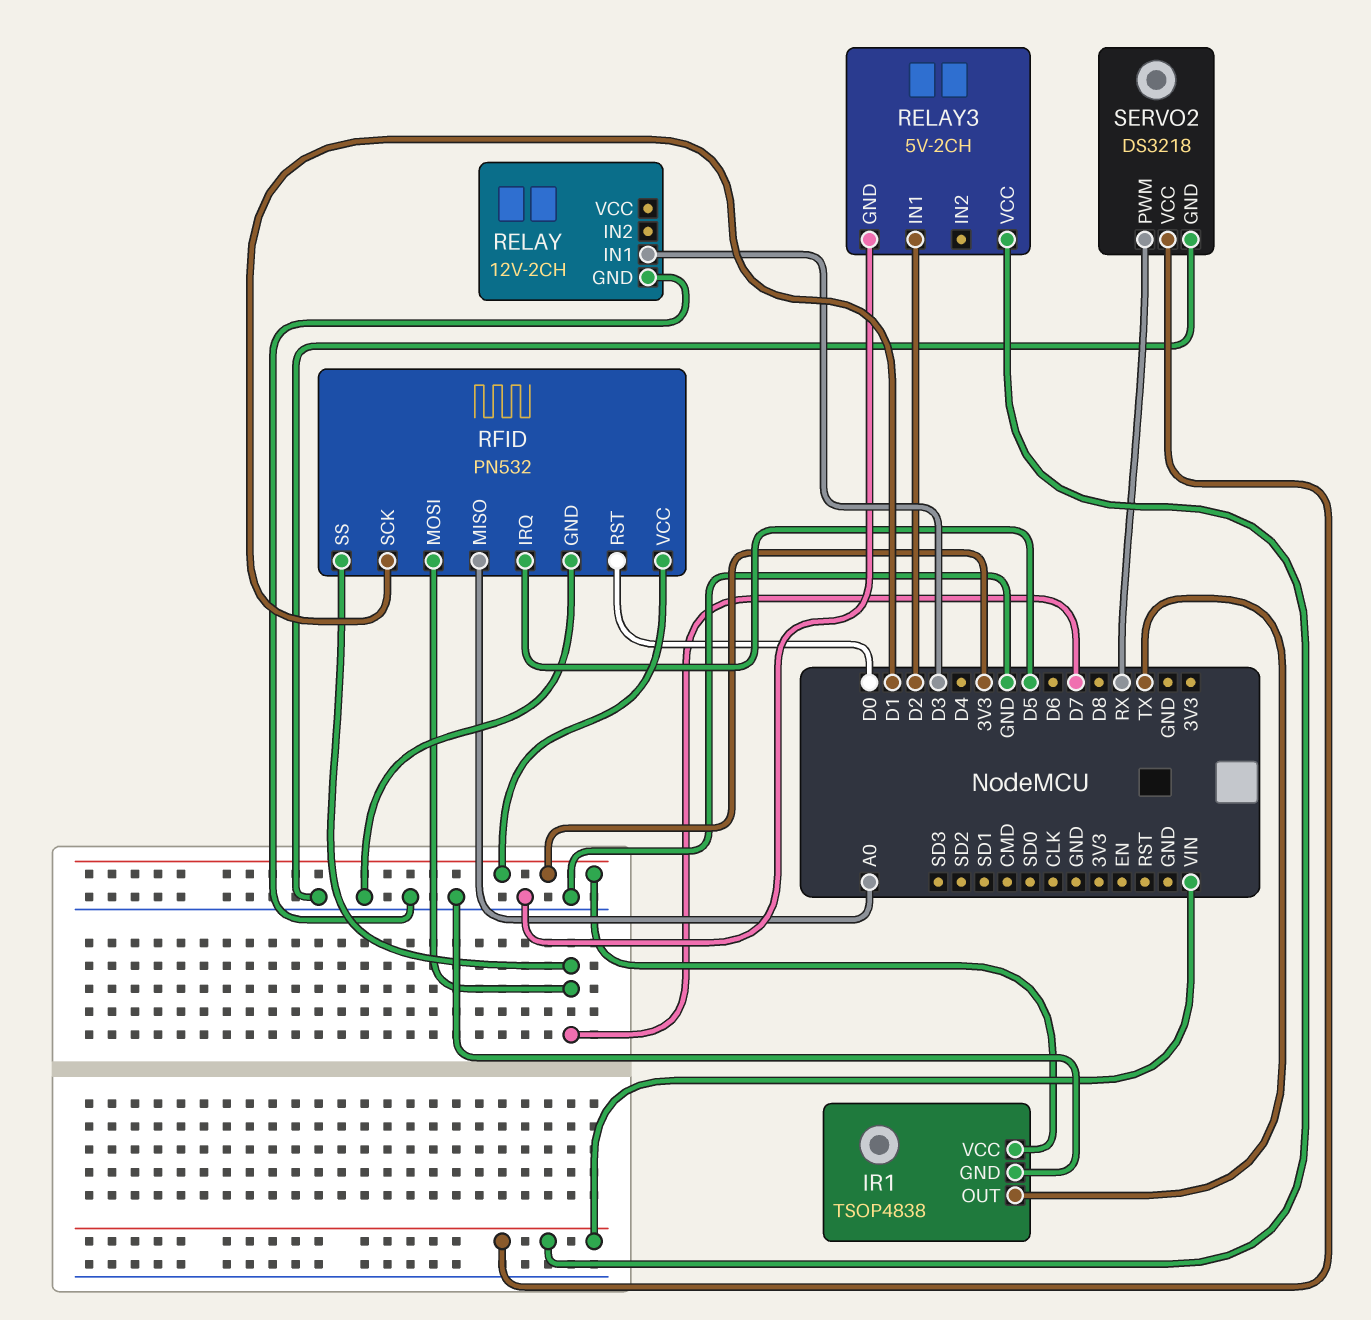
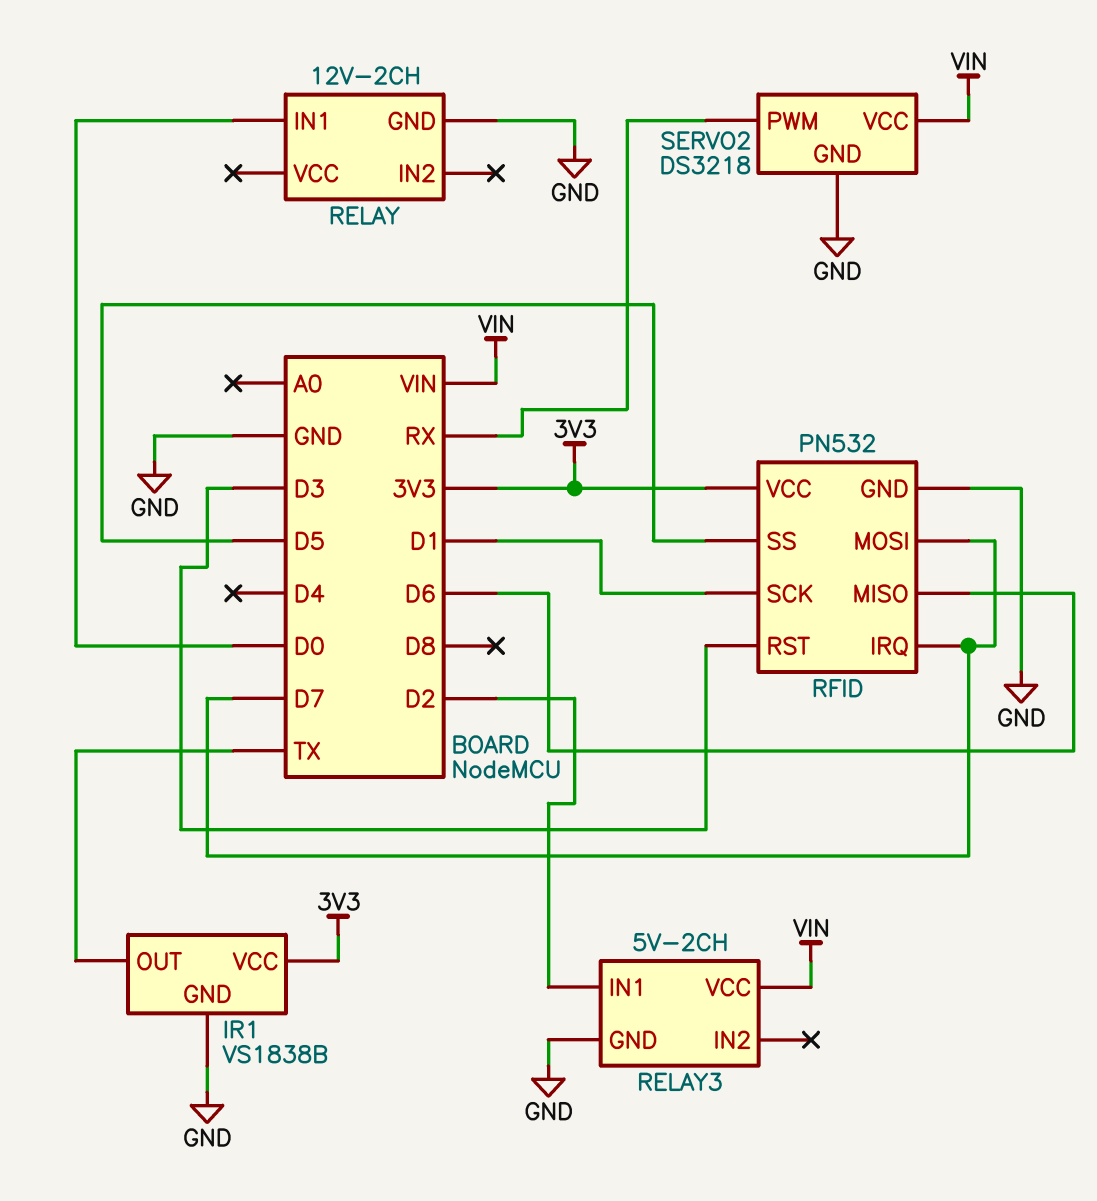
IR1: TSOP4838 -> VS1838B
RELAY pin IN1: D3 -> D0
RFID pin IRQ: D5 -> D7
RFID pin MISO: A0 -> D6
RFID pin RST: D0 -> D3
RFID pin SS: D7 -> D5

